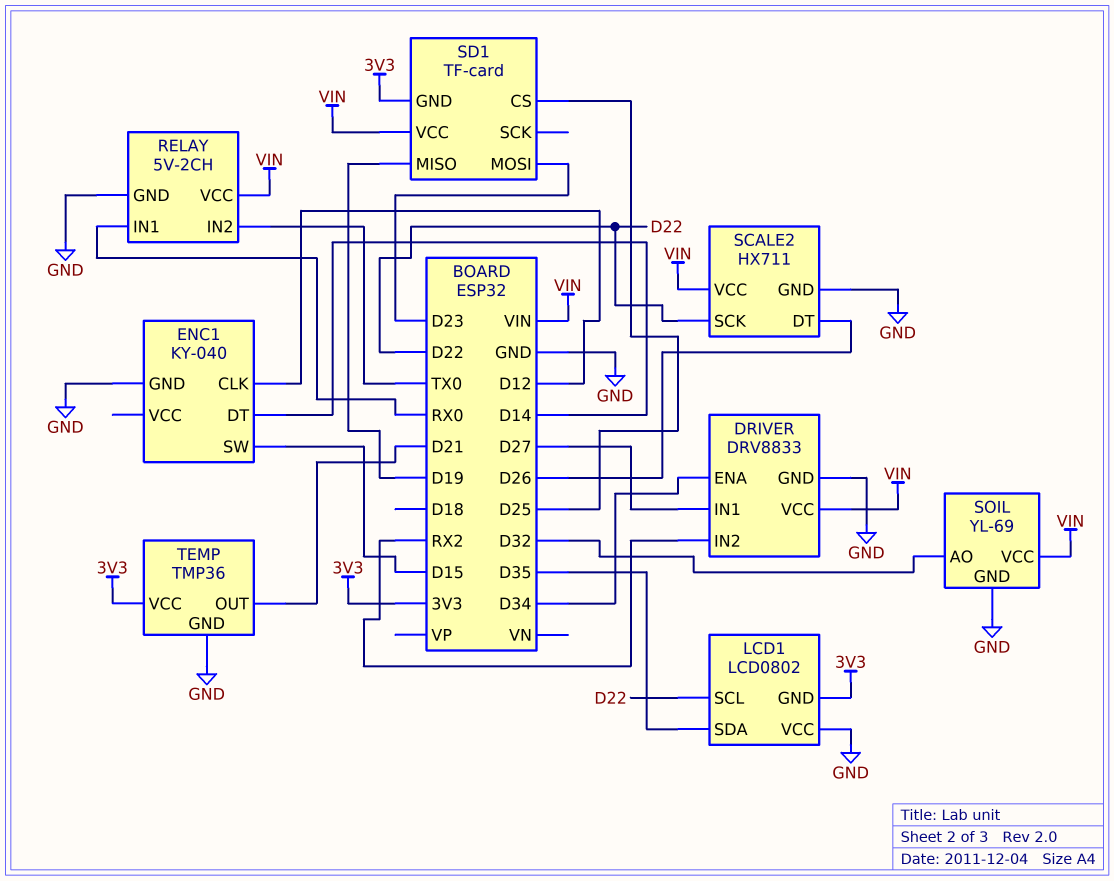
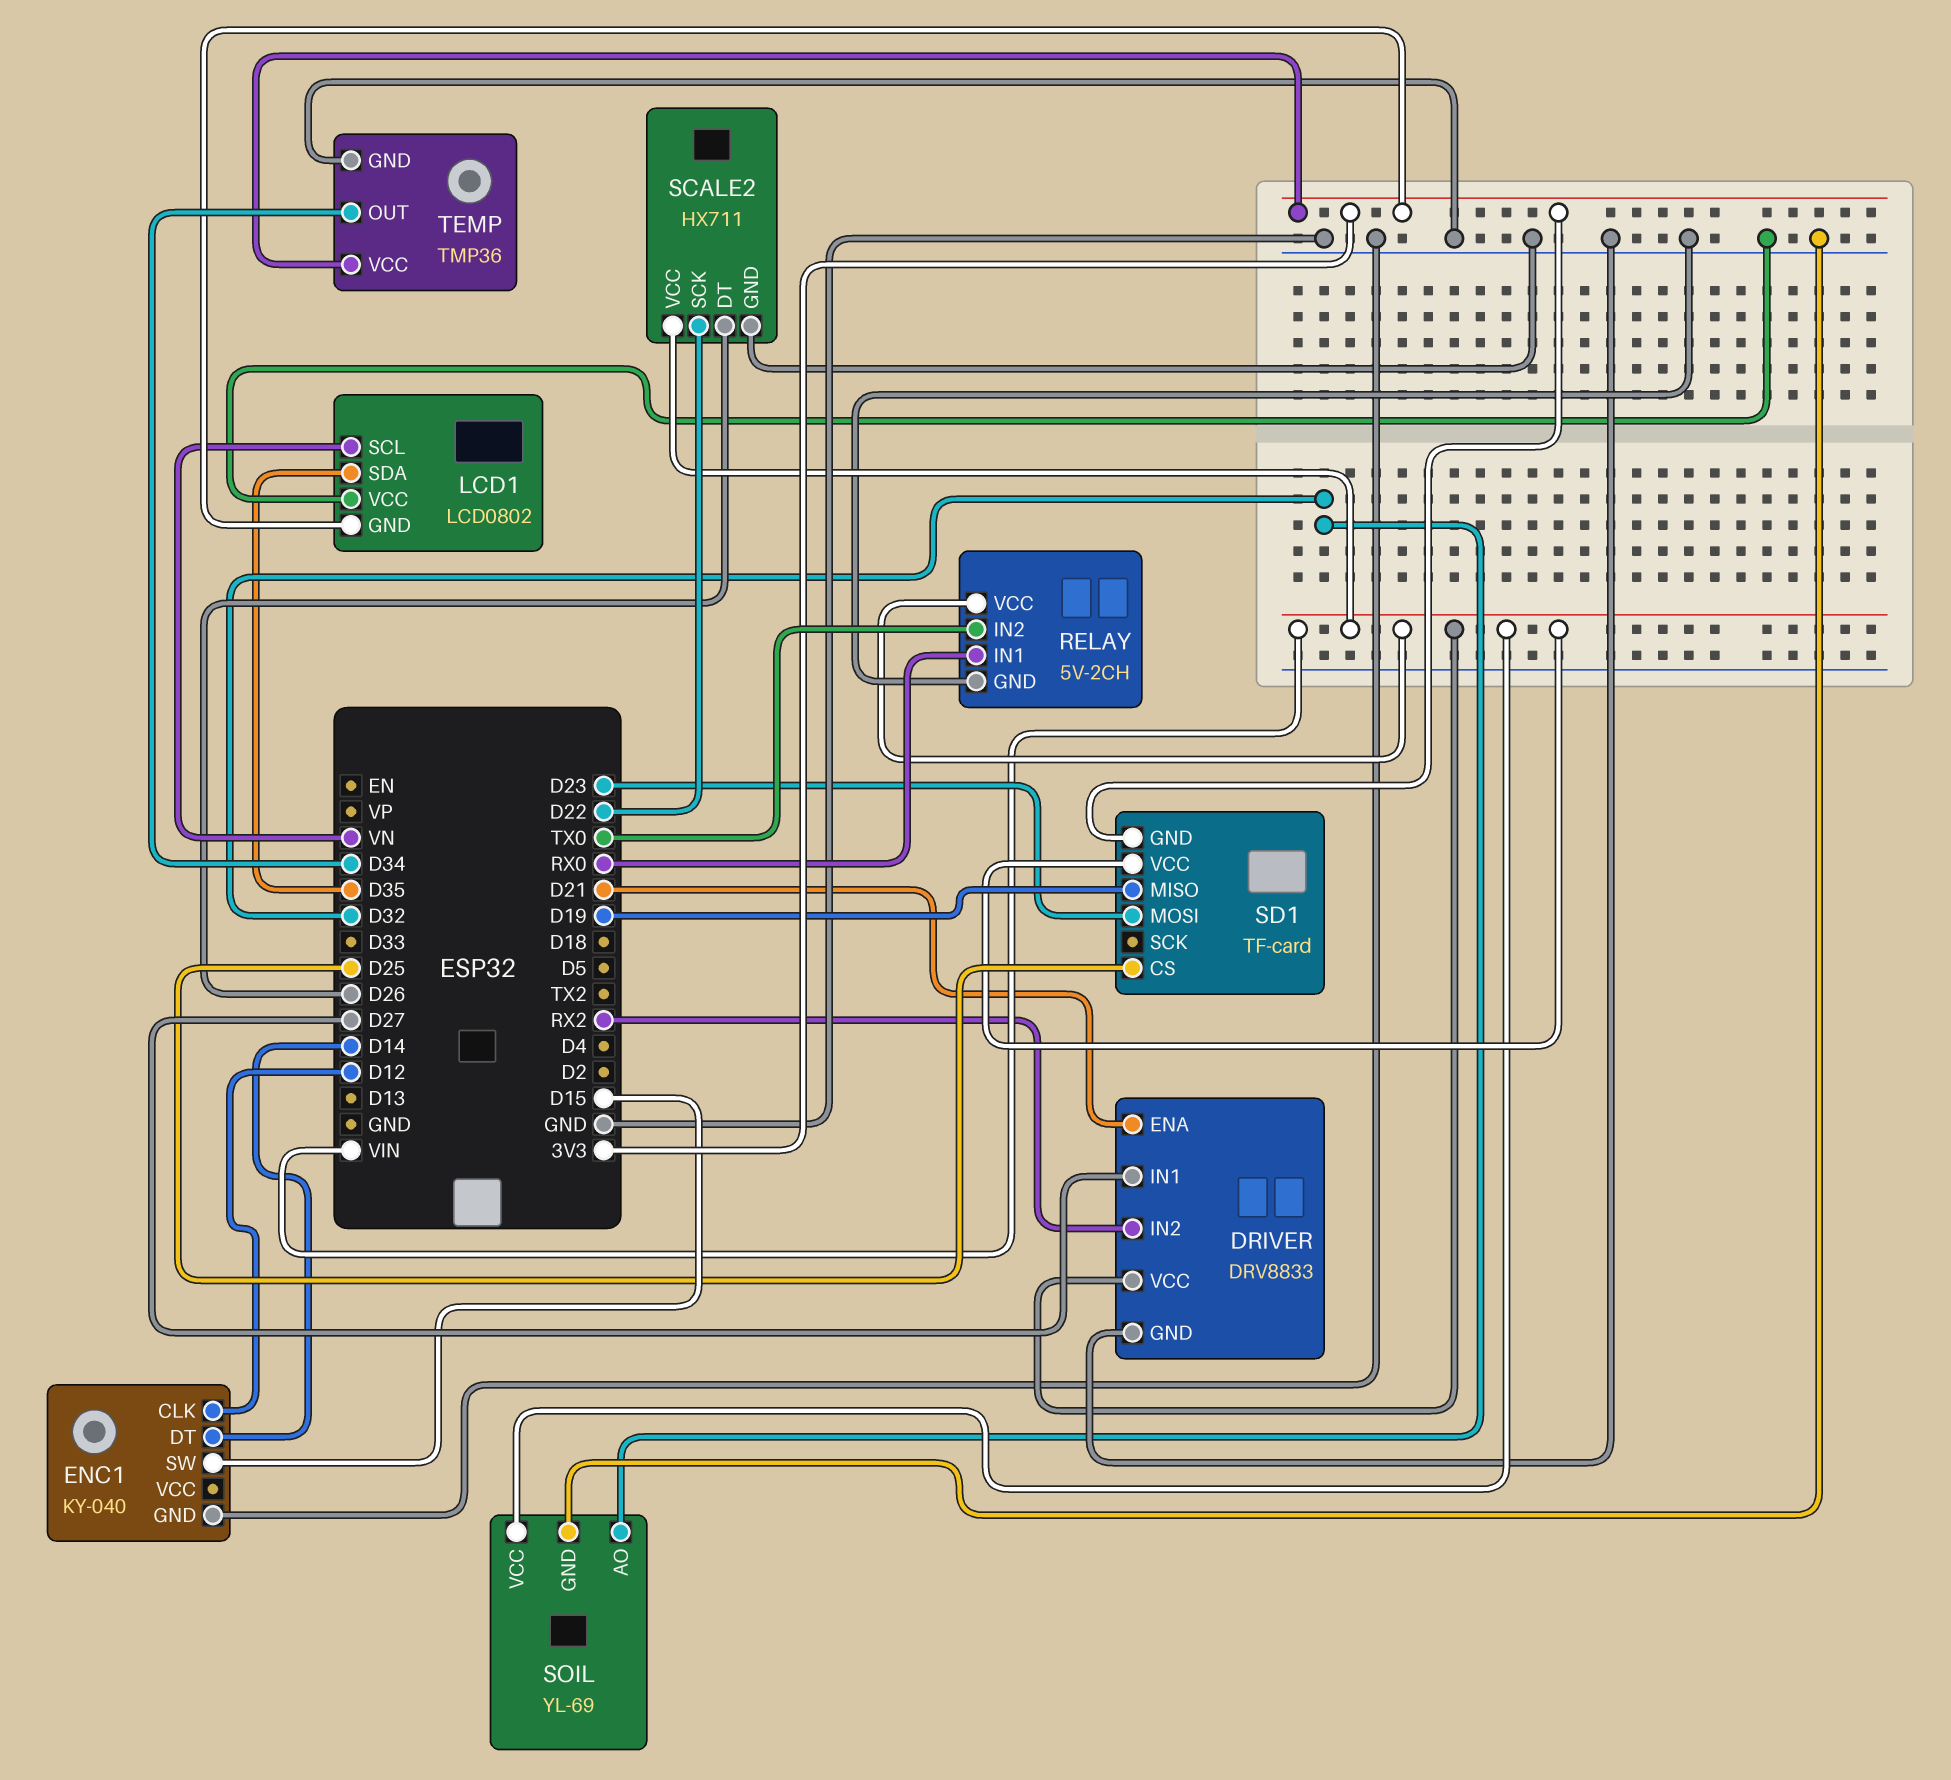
DRIVER pin ENA: D34 -> D21
LCD1 pin SCL: D22 -> VN
TEMP pin OUT: D21 -> D34

